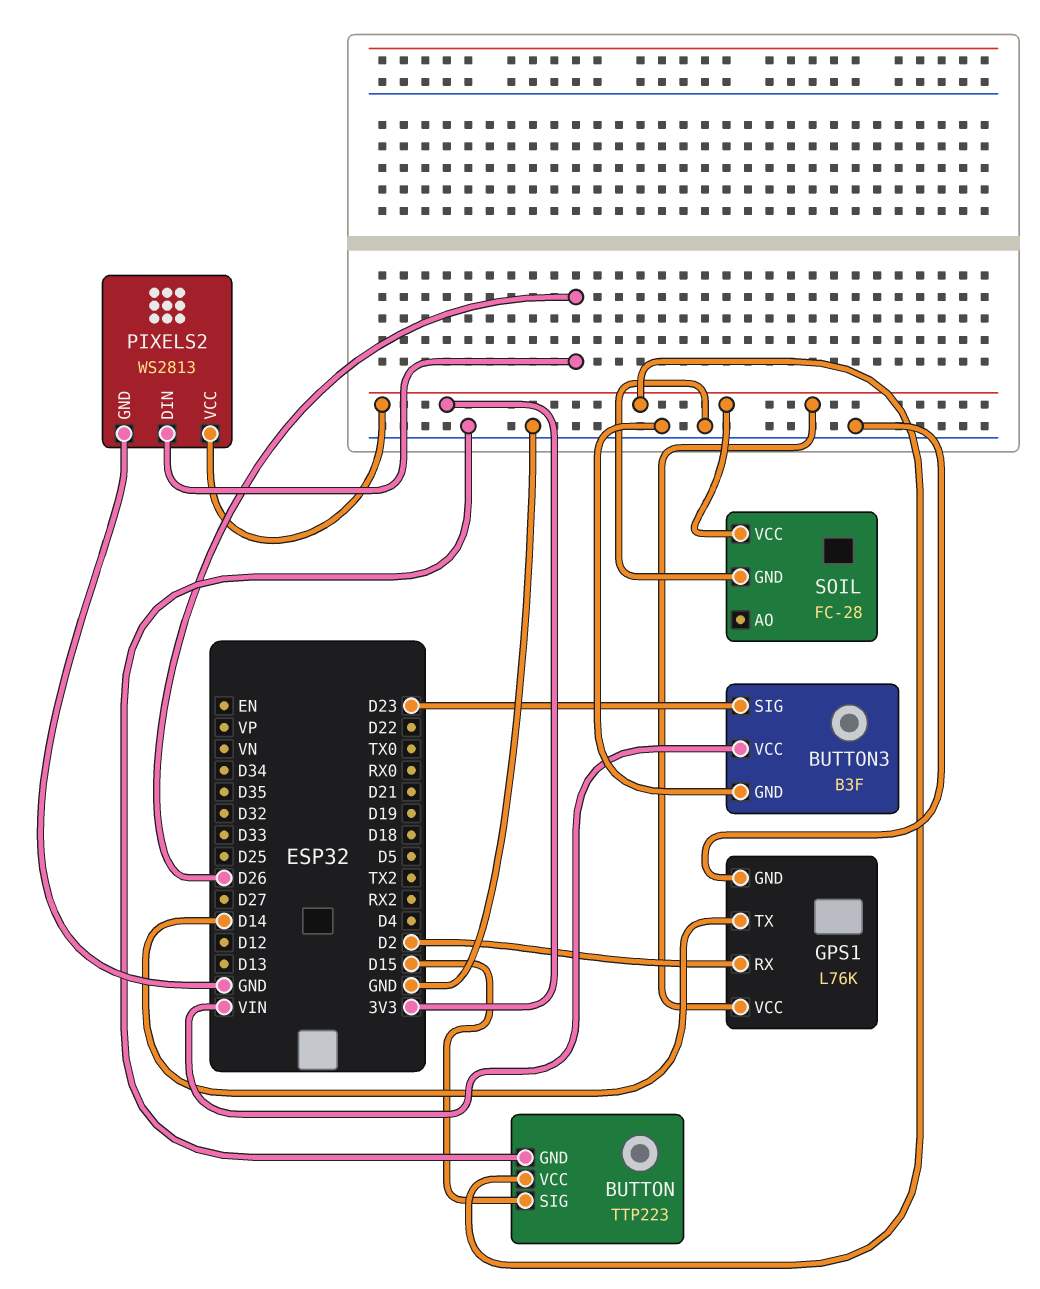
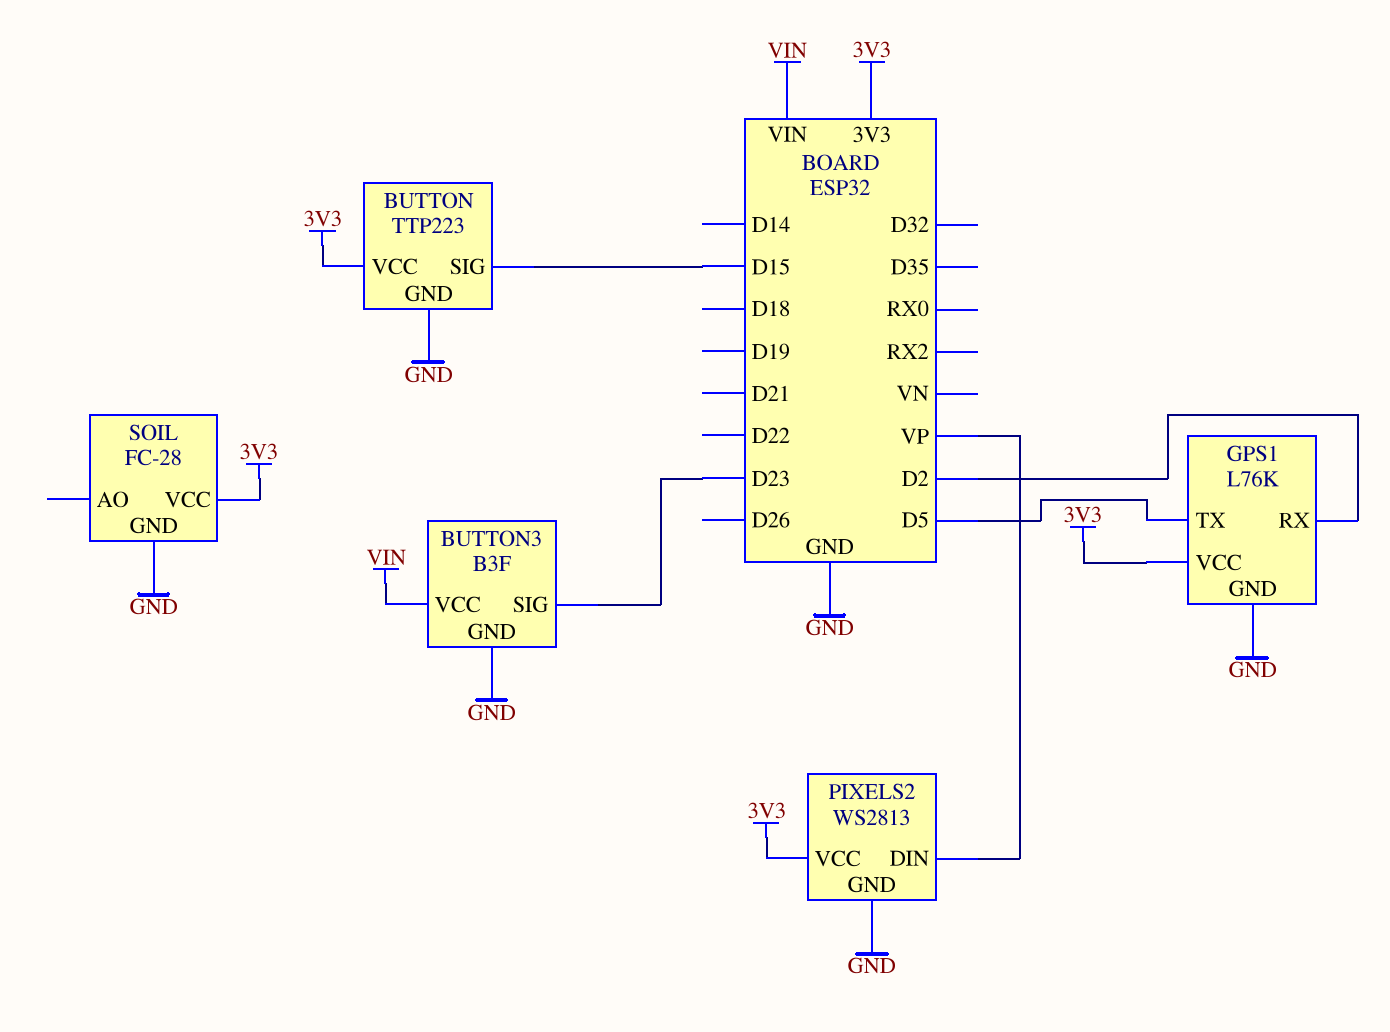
GPS1 pin TX: D14 -> D5
PIXELS2 pin DIN: D26 -> VP

